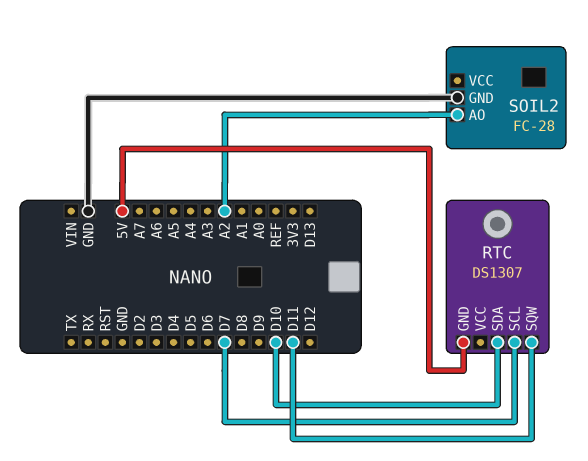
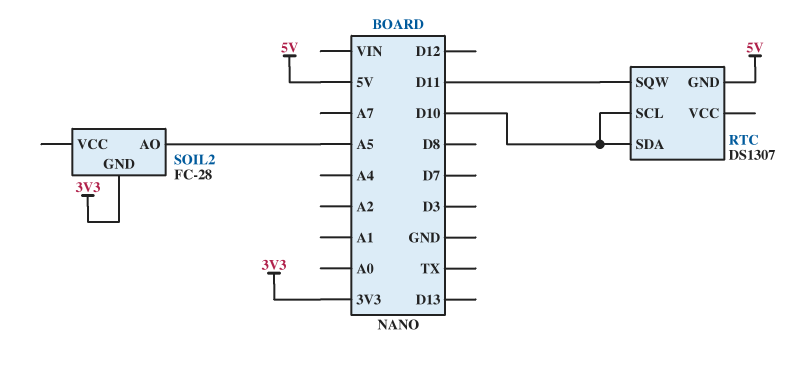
RTC pin SCL: D7 -> D10
SOIL2 pin AO: A2 -> A5
SOIL2 pin GND: GND -> 3V3

